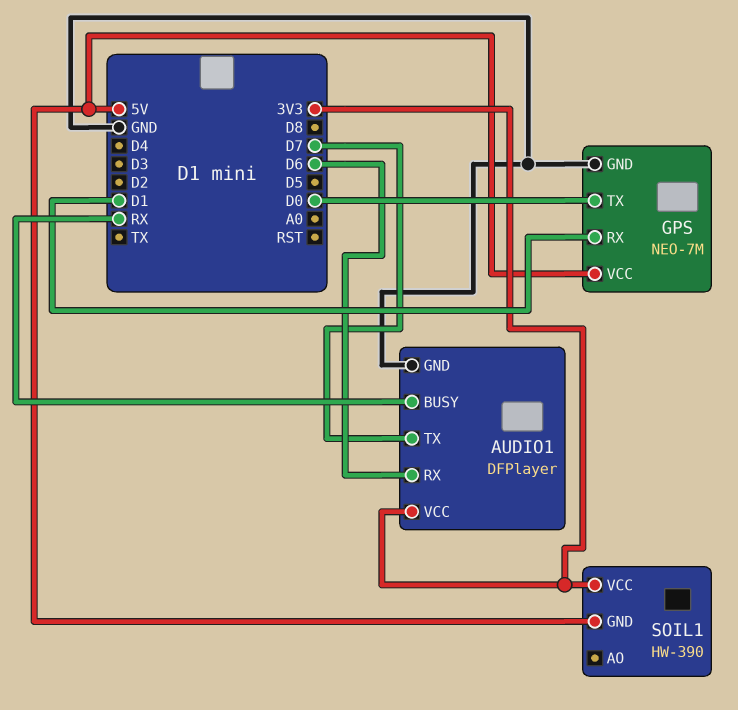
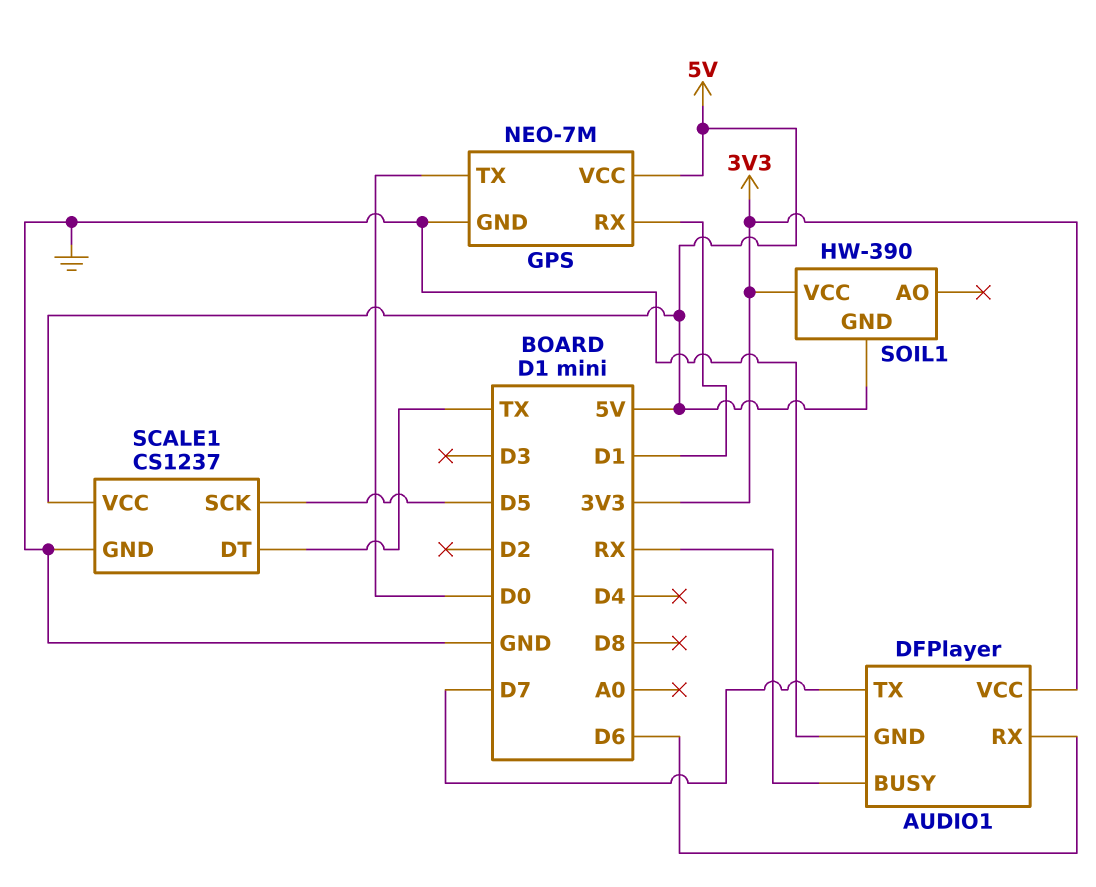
SCALE1: none -> CS1237
SCALE1 pin DT: none -> TX
SCALE1 pin GND: none -> GND
SCALE1 pin SCK: none -> D5
SCALE1 pin VCC: none -> 5V

